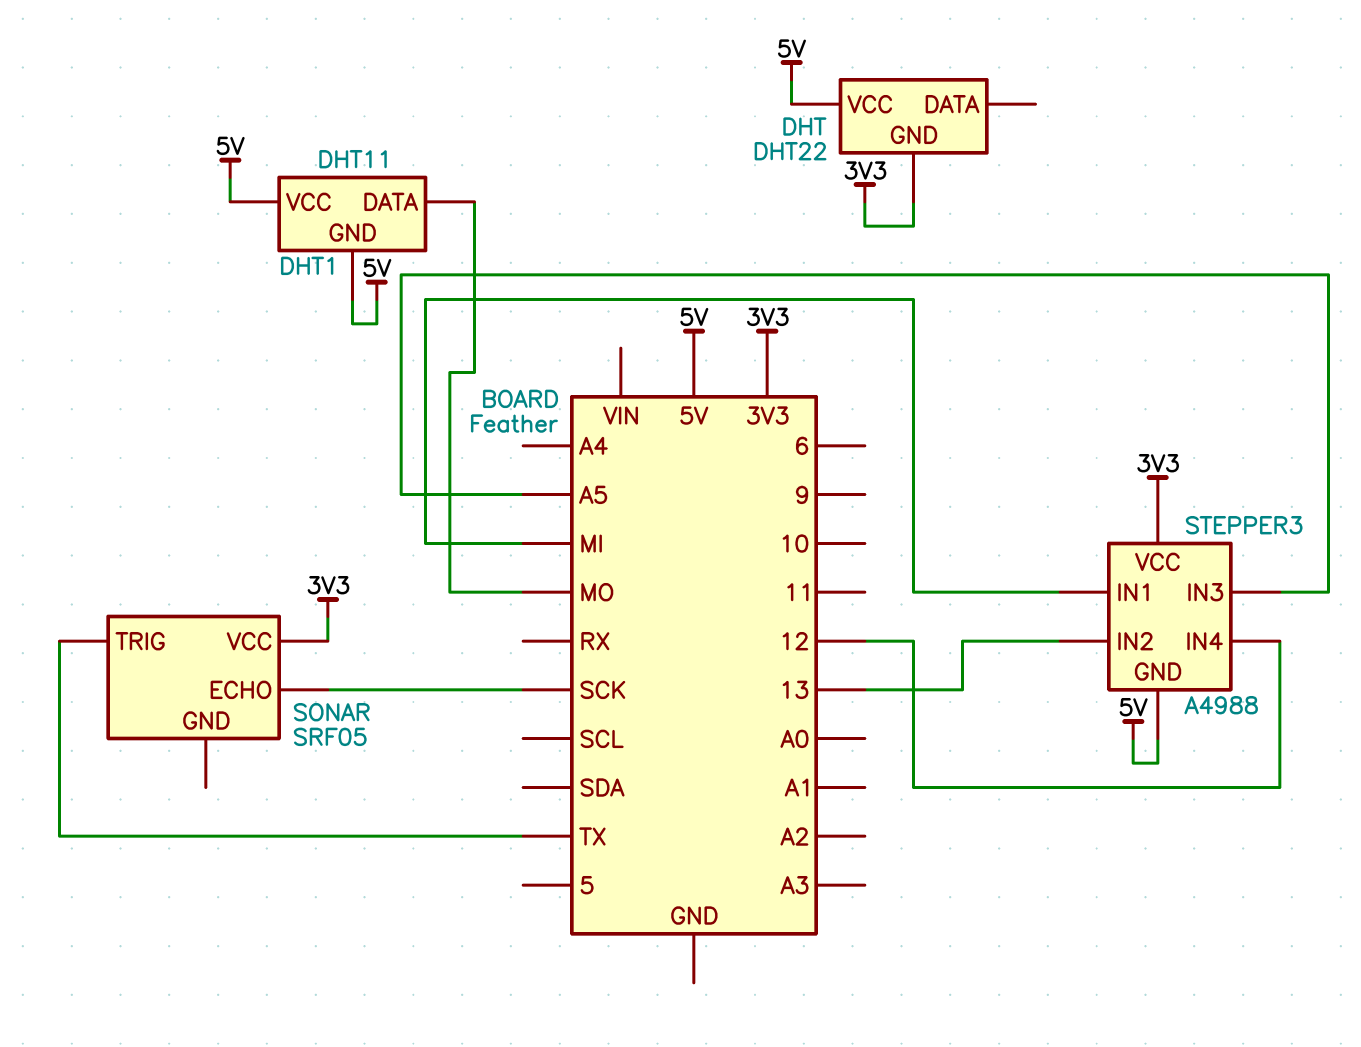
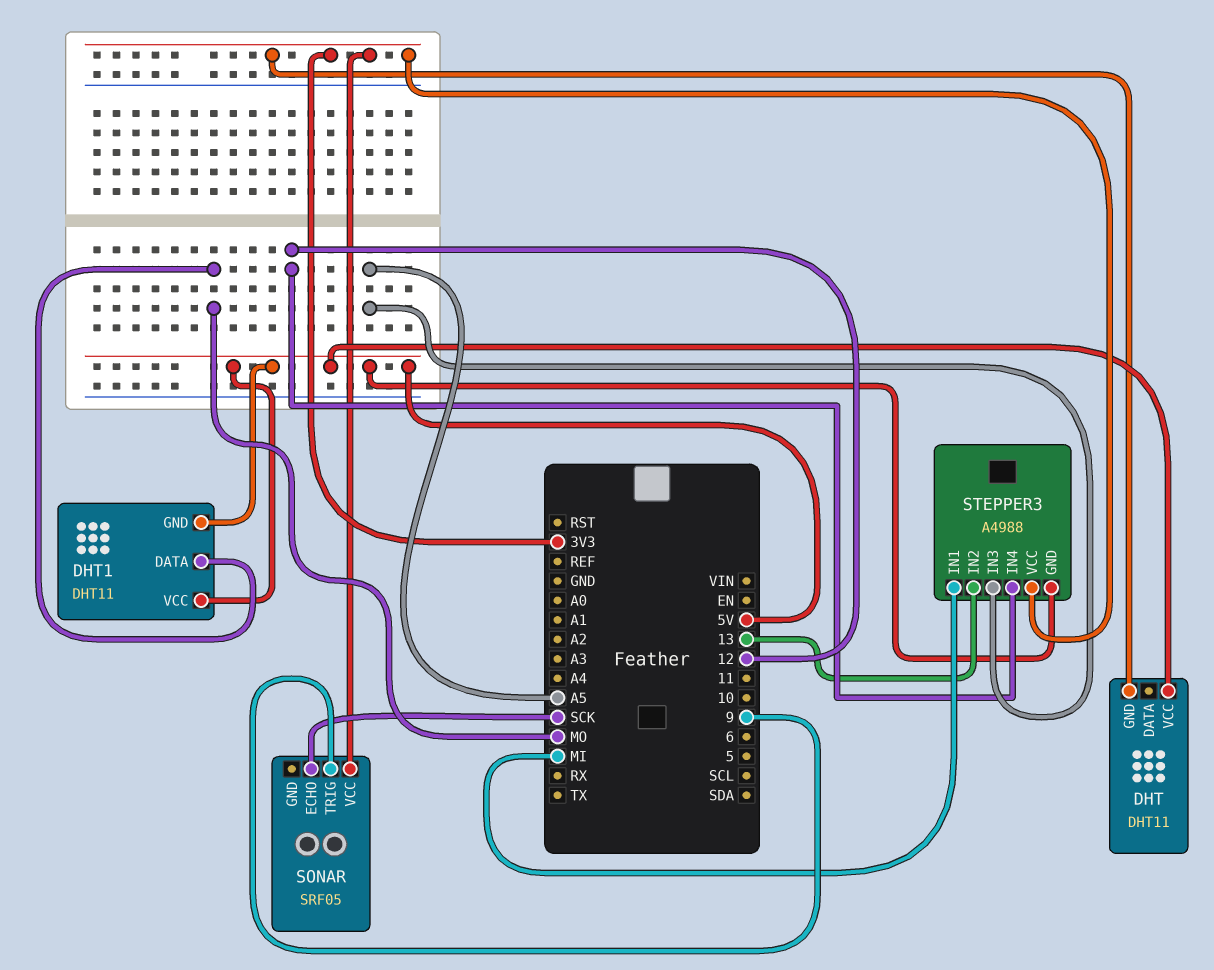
DHT: DHT22 -> DHT11
SONAR pin TRIG: TX -> 9

